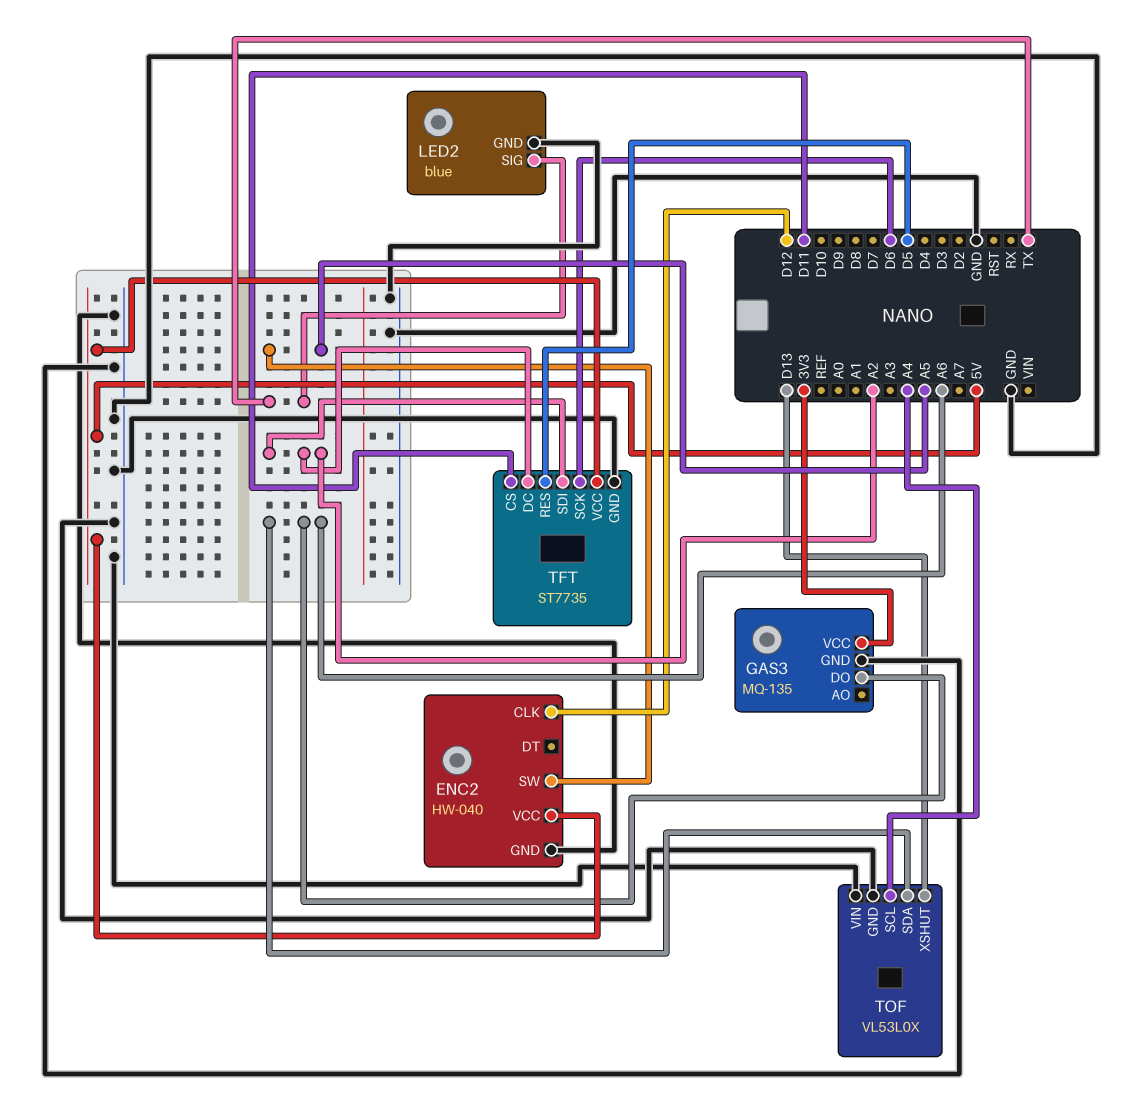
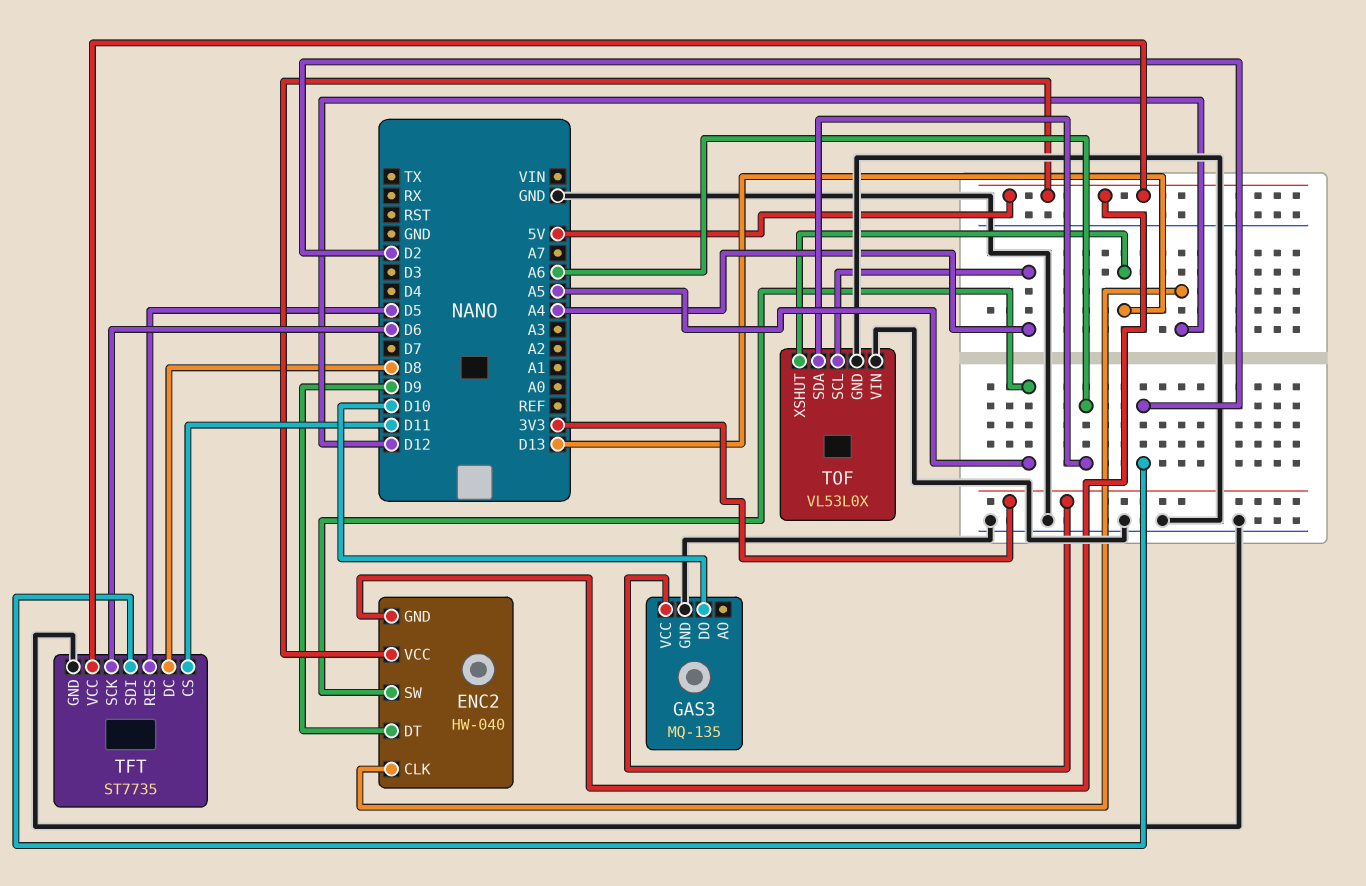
ENC2 pin DT: none -> D9
ENC2 pin GND: GND -> 5V
GAS3 pin DO: A6 -> D10
LED2: blue -> none
LED2 pin GND: GND -> none
LED2 pin SIG: TX -> none
TFT pin DC: A2 -> D8
TFT pin SDI: A2 -> D2

